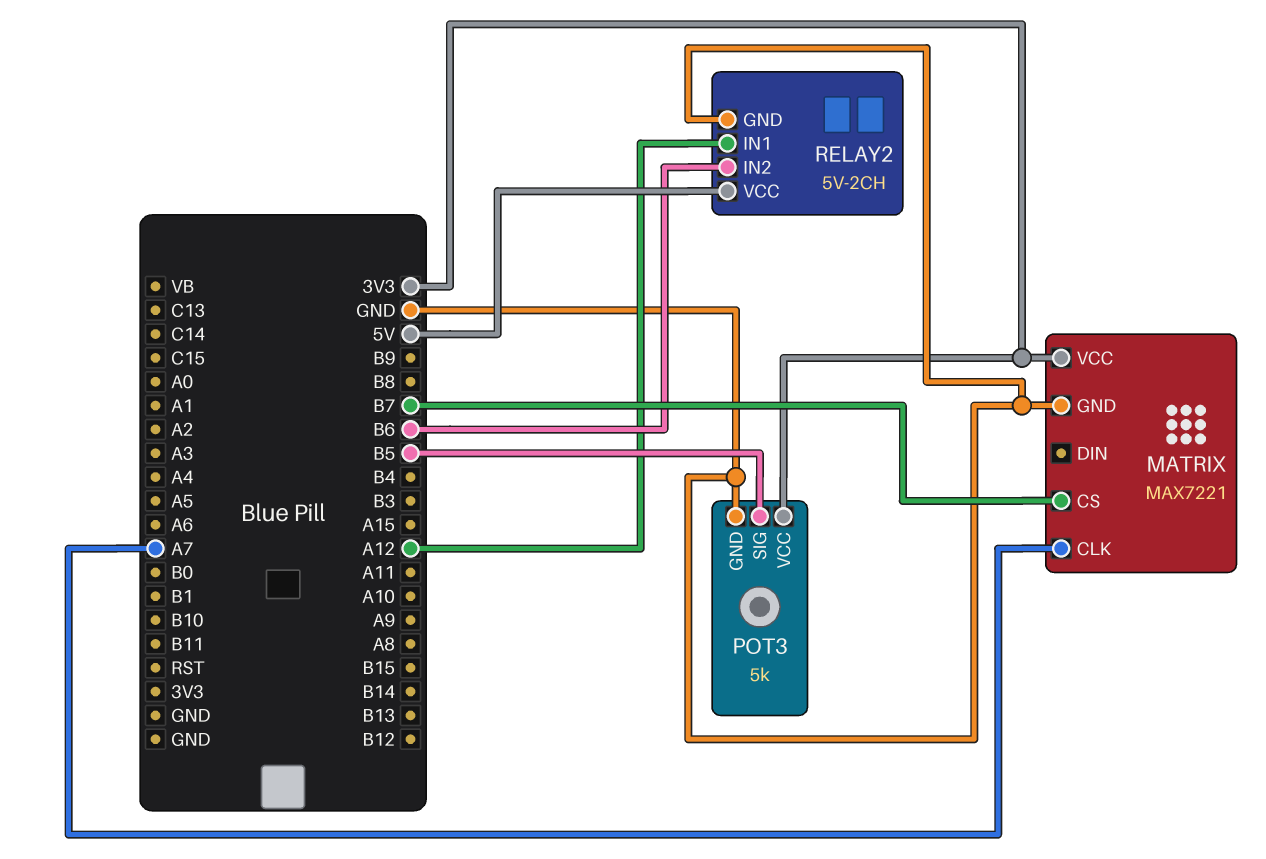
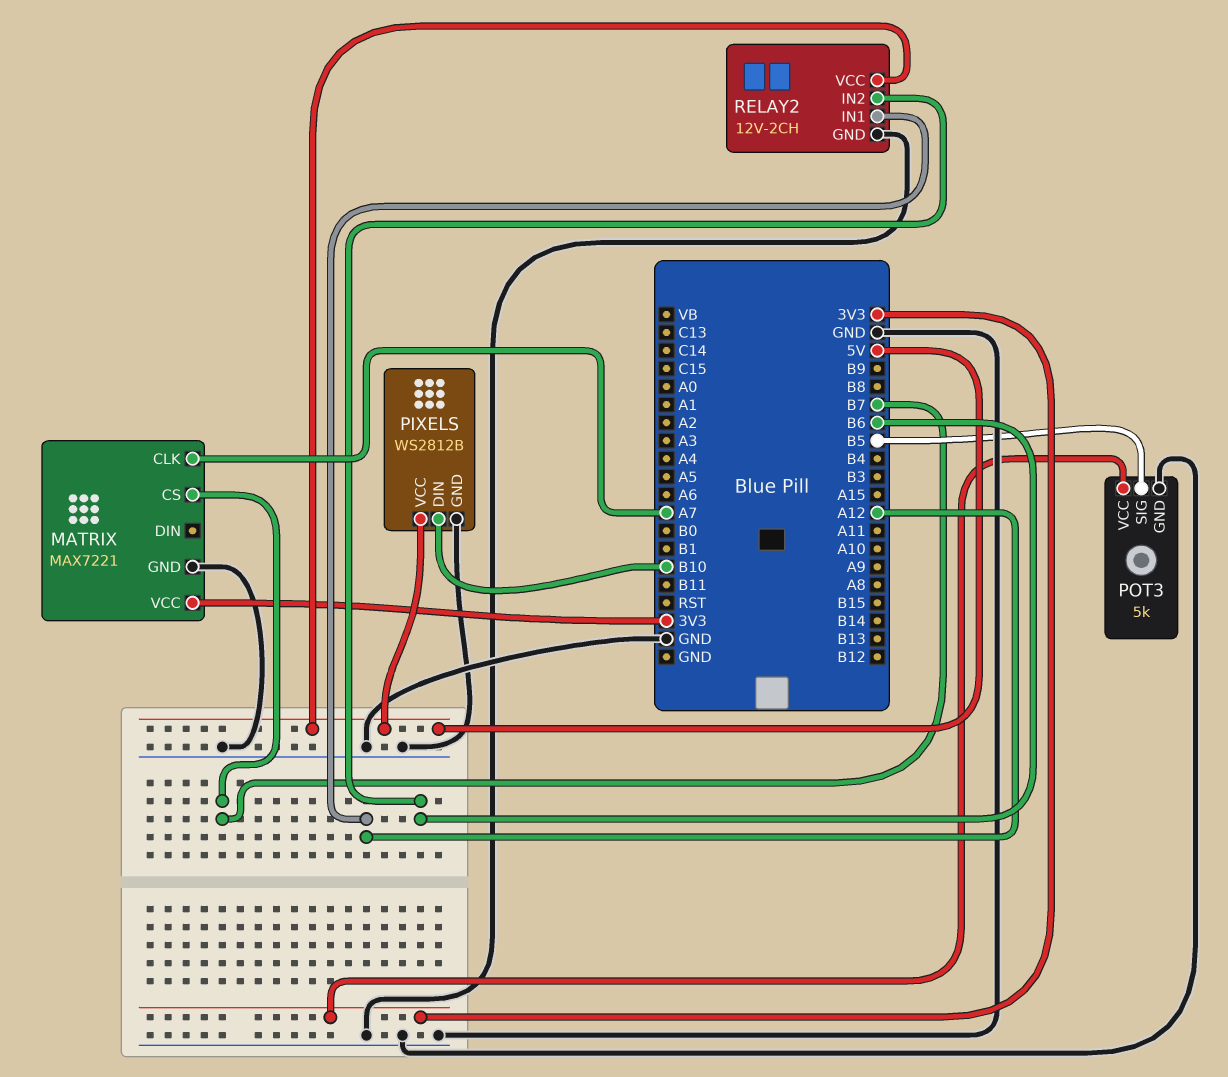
PIXELS: none -> WS2812B
PIXELS pin DIN: none -> B10
PIXELS pin GND: none -> GND
PIXELS pin VCC: none -> 5V
RELAY2: 5V-2CH -> 12V-2CH

